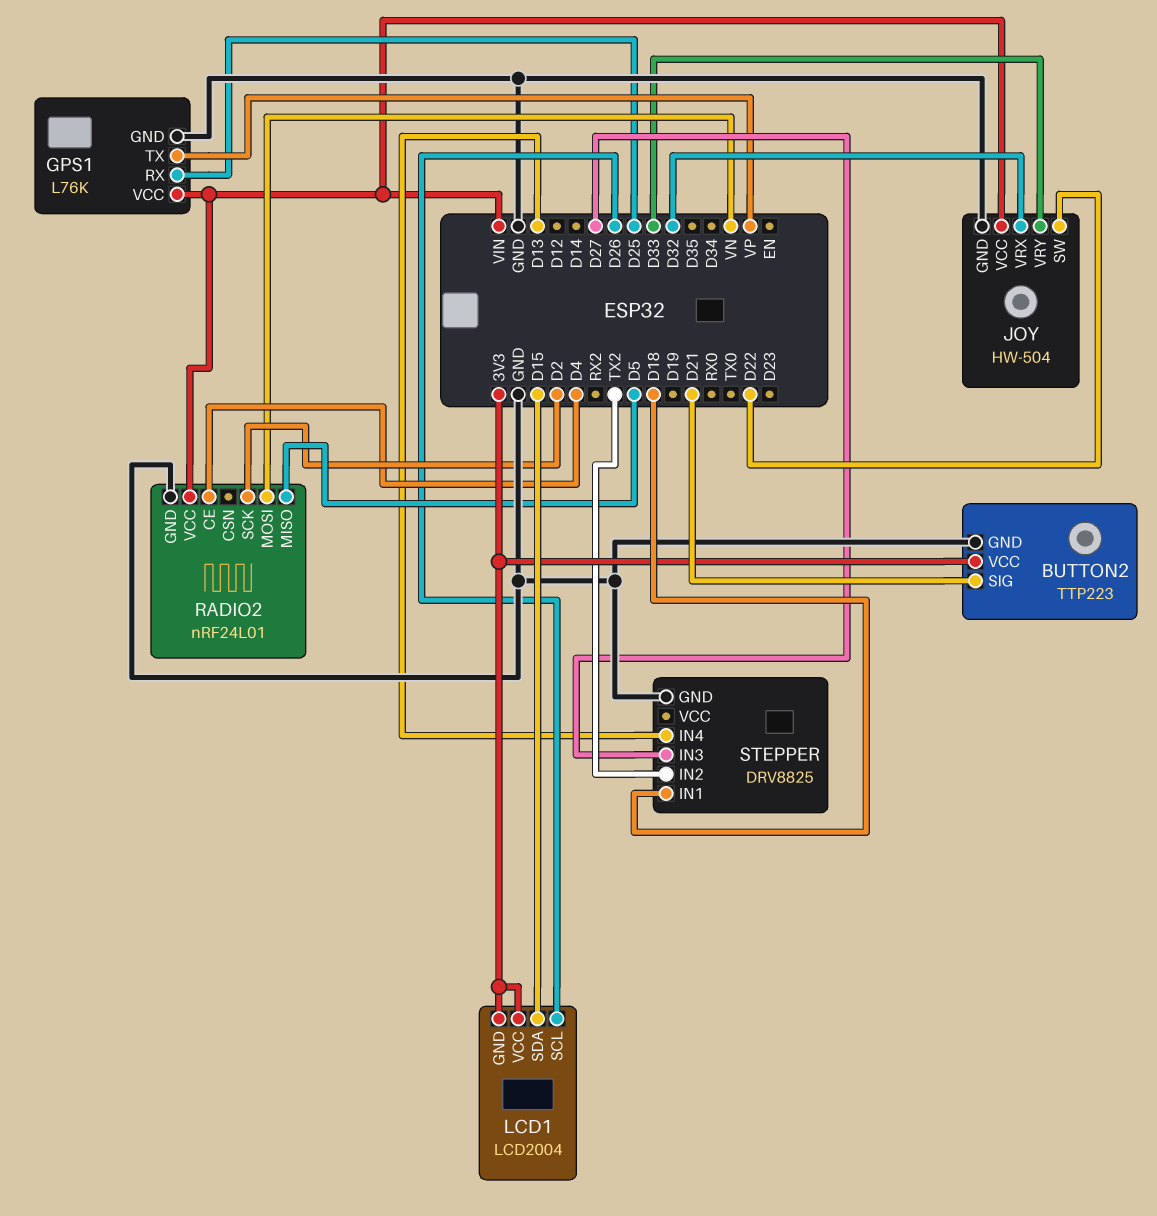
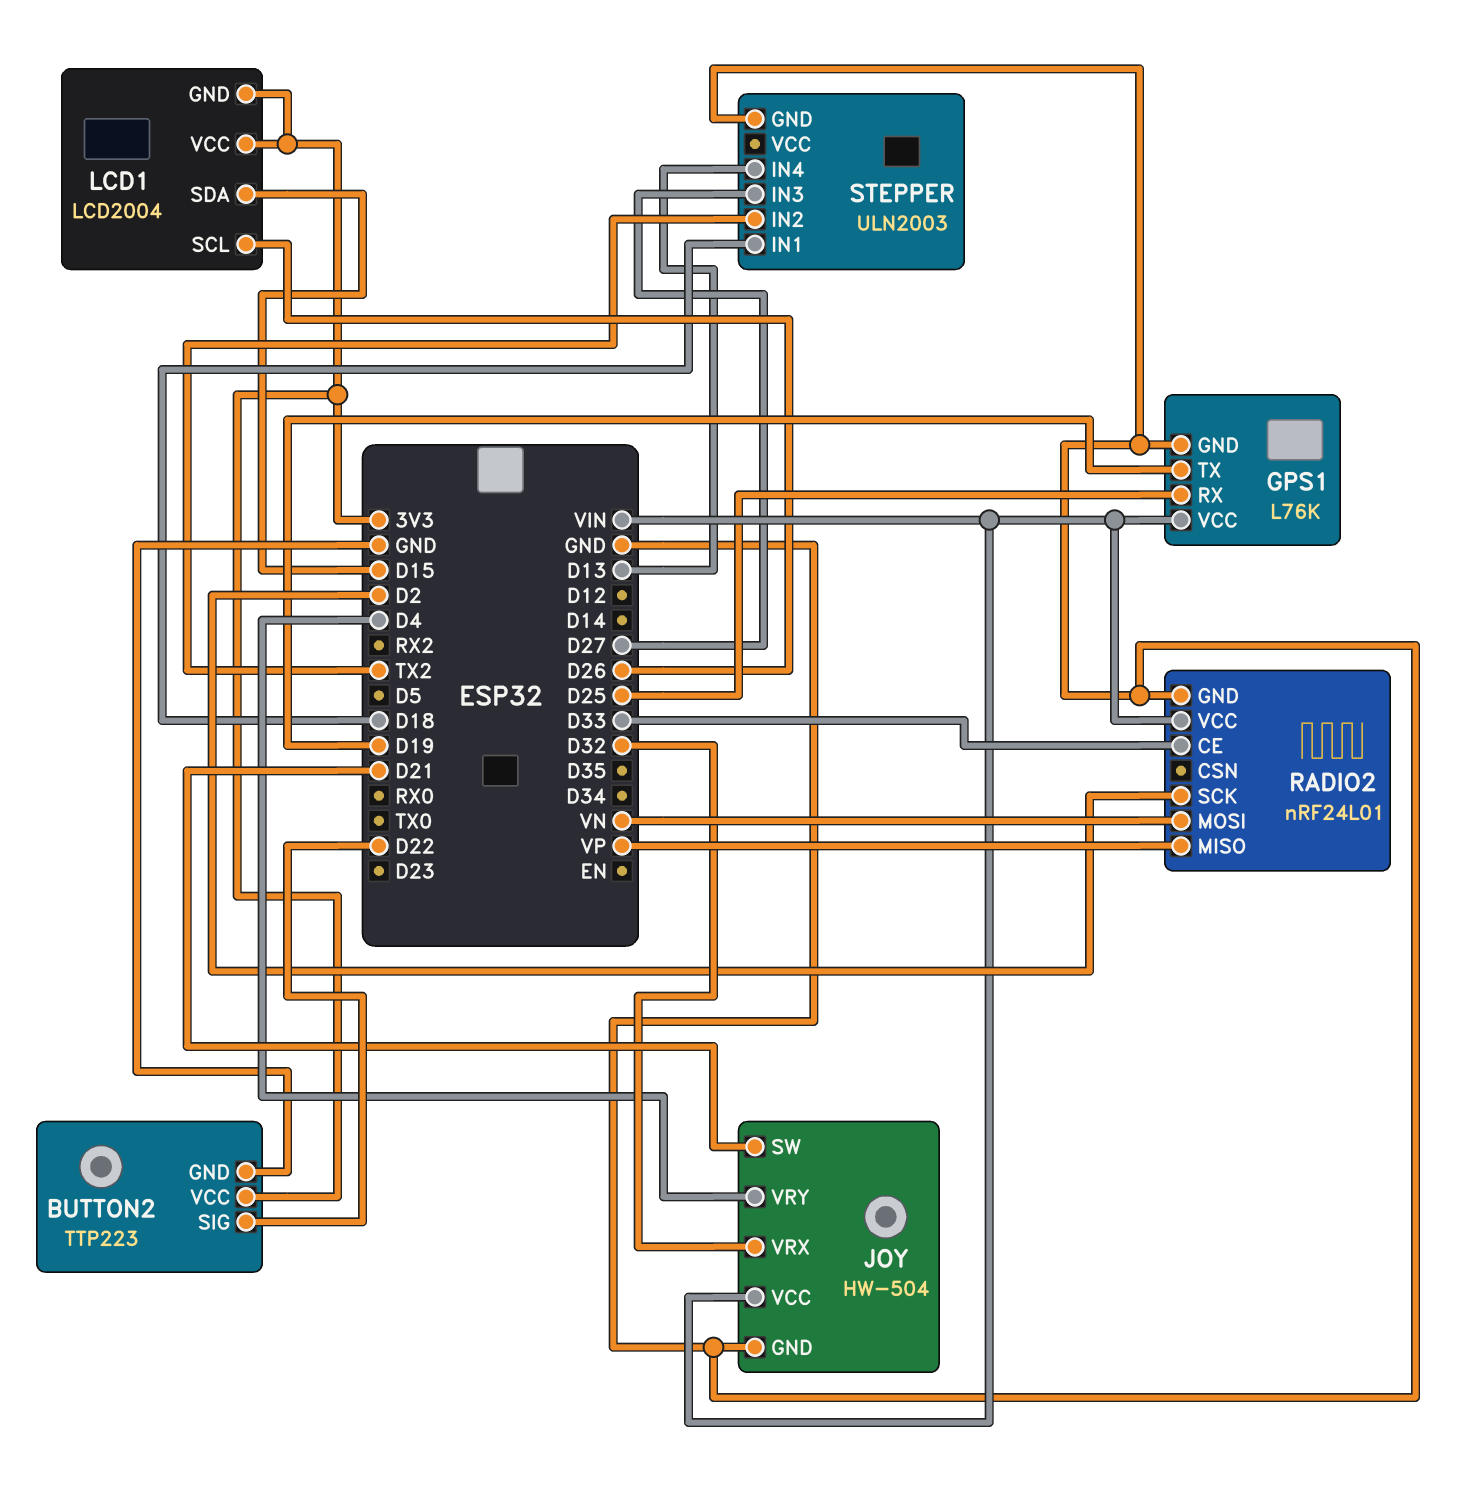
BUTTON2 pin SIG: D21 -> D22
GPS1 pin TX: VP -> D19
JOY pin SW: D22 -> D21
JOY pin VRY: D33 -> D4
RADIO2 pin CE: D4 -> D33
RADIO2 pin MISO: D5 -> VP
STEPPER: DRV8825 -> ULN2003

